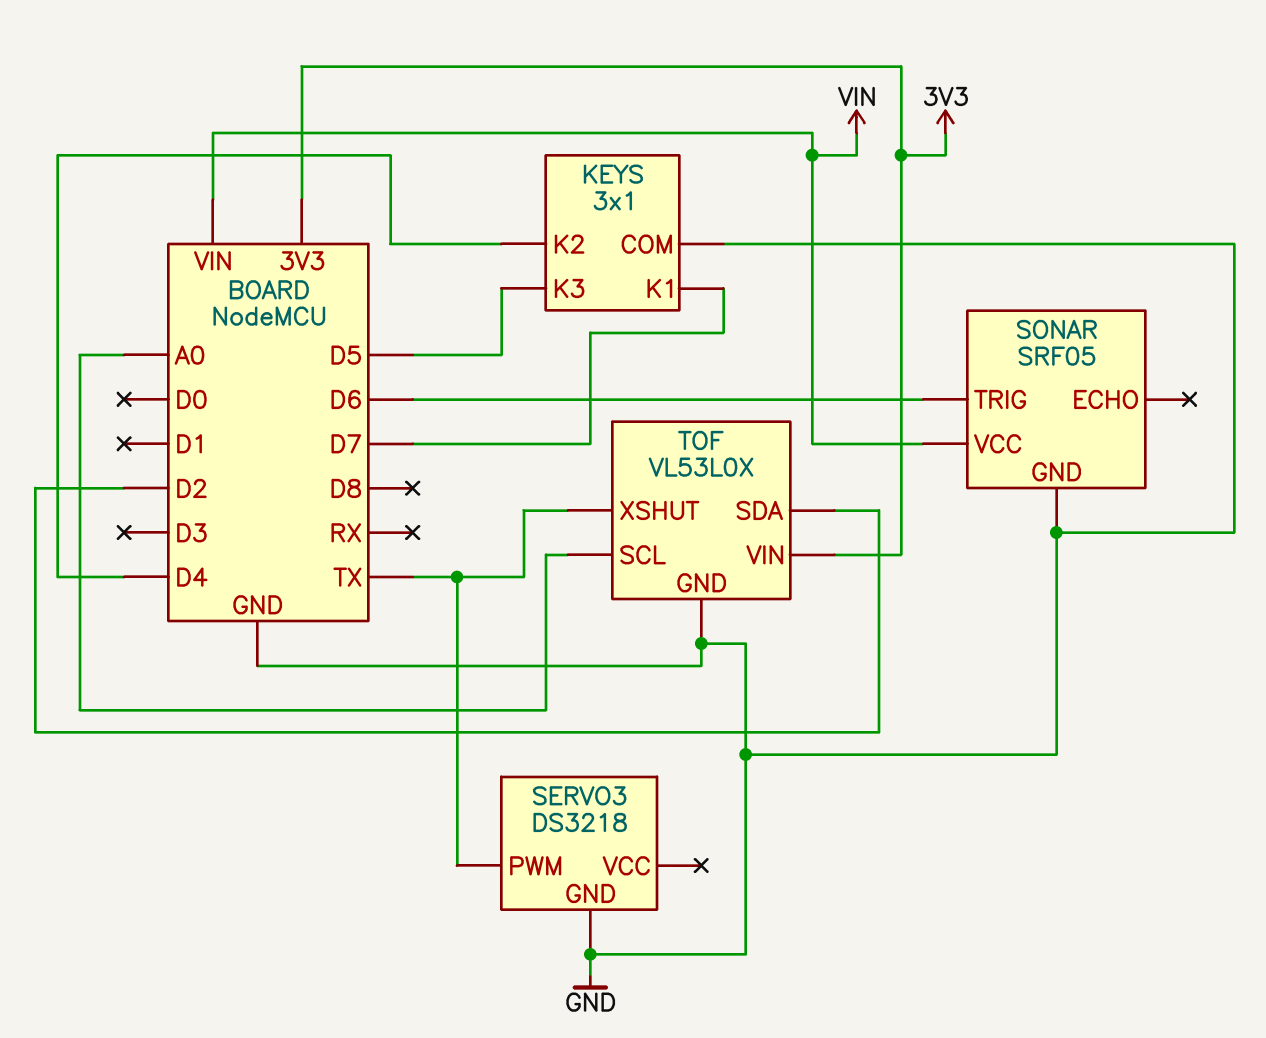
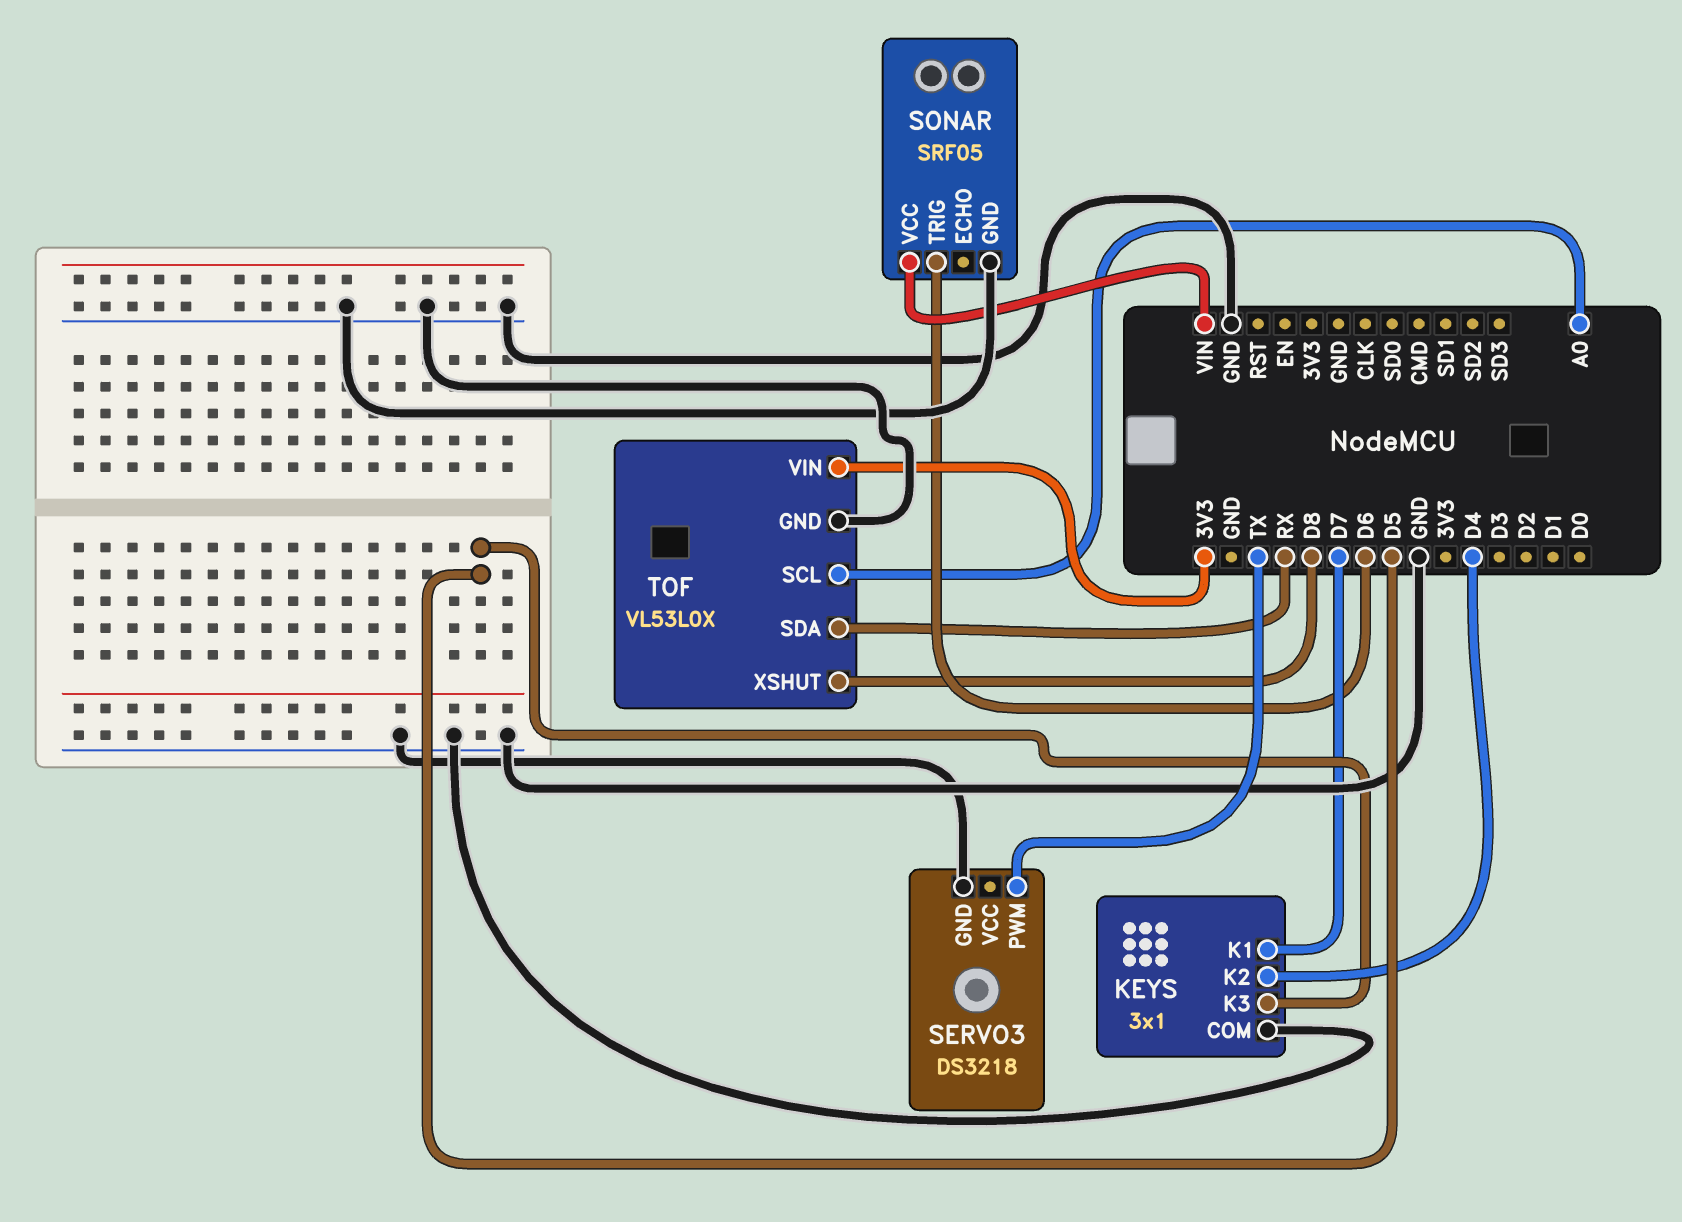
TOF pin SDA: D2 -> RX
TOF pin XSHUT: TX -> D8

